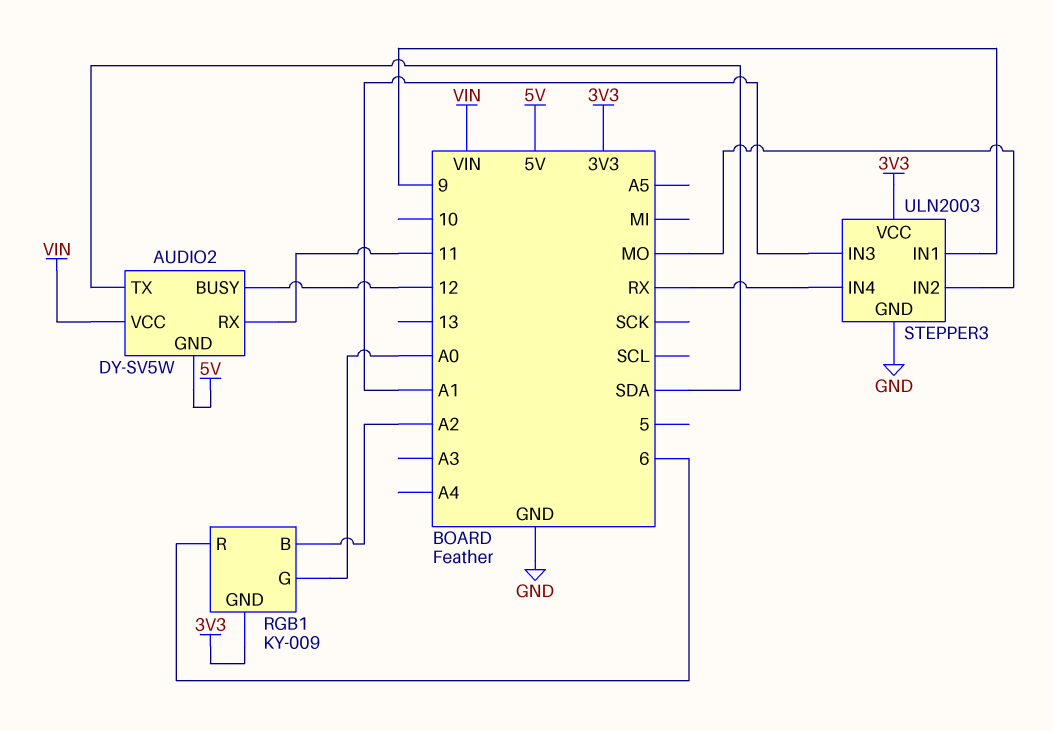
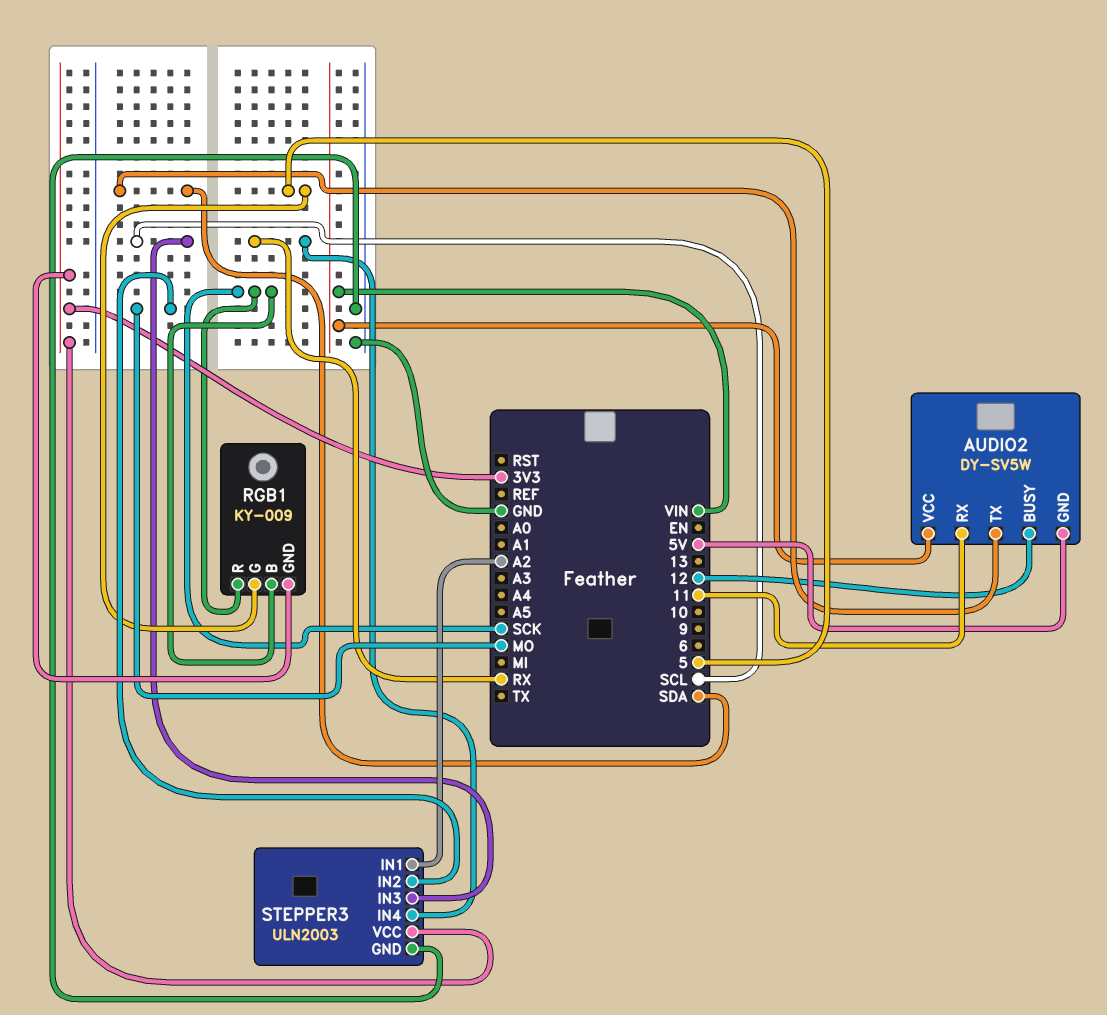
RGB1 pin B: A2 -> SCK
RGB1 pin G: A0 -> 5
RGB1 pin R: 6 -> SCK
STEPPER3 pin IN1: 9 -> A2
STEPPER3 pin IN3: A1 -> SCL

